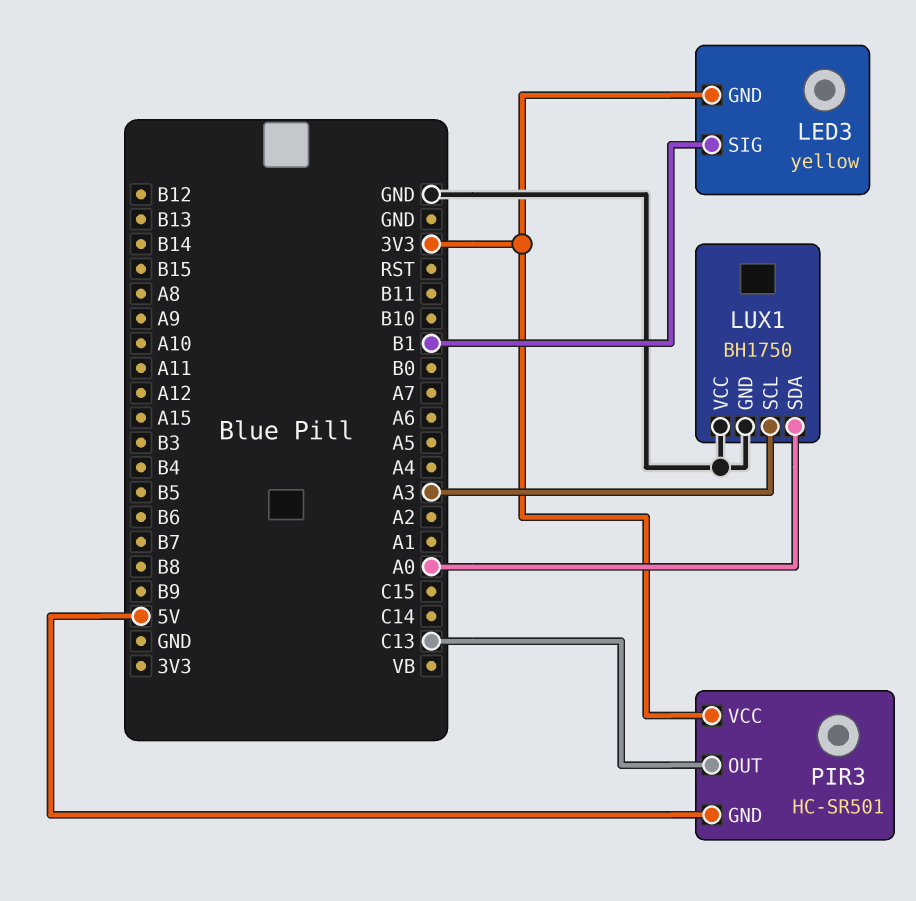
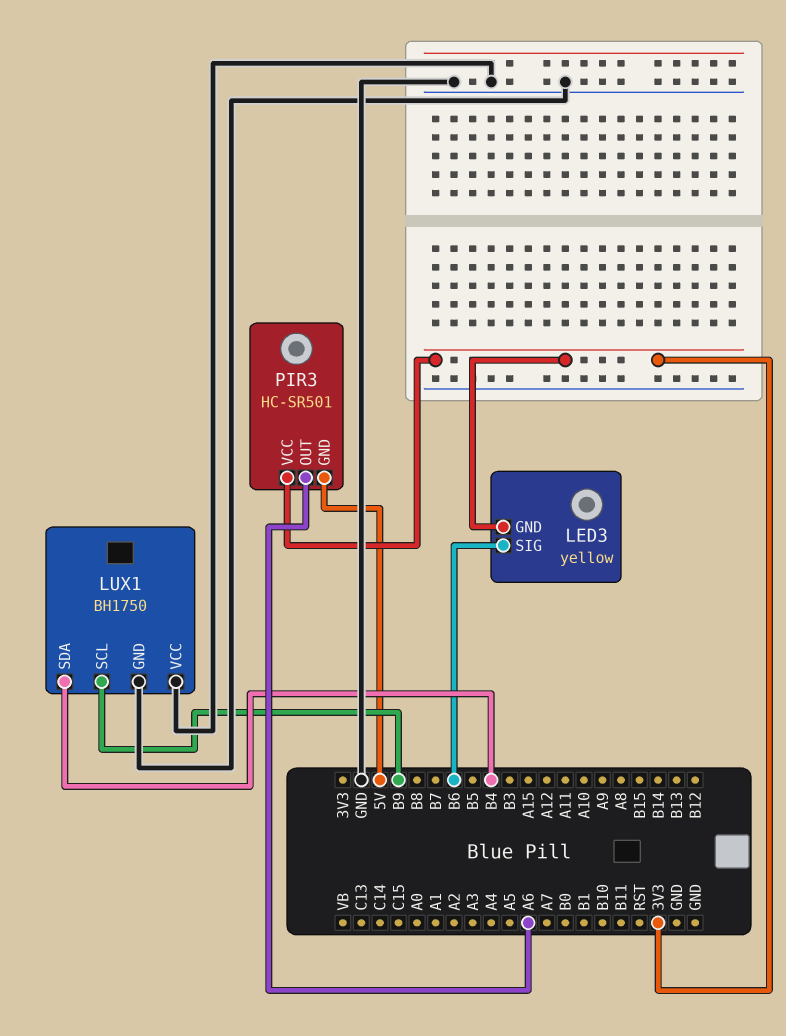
LED3 pin SIG: B1 -> B6
LUX1 pin SCL: A3 -> B9
LUX1 pin SDA: A0 -> B4
PIR3 pin OUT: C13 -> A6

